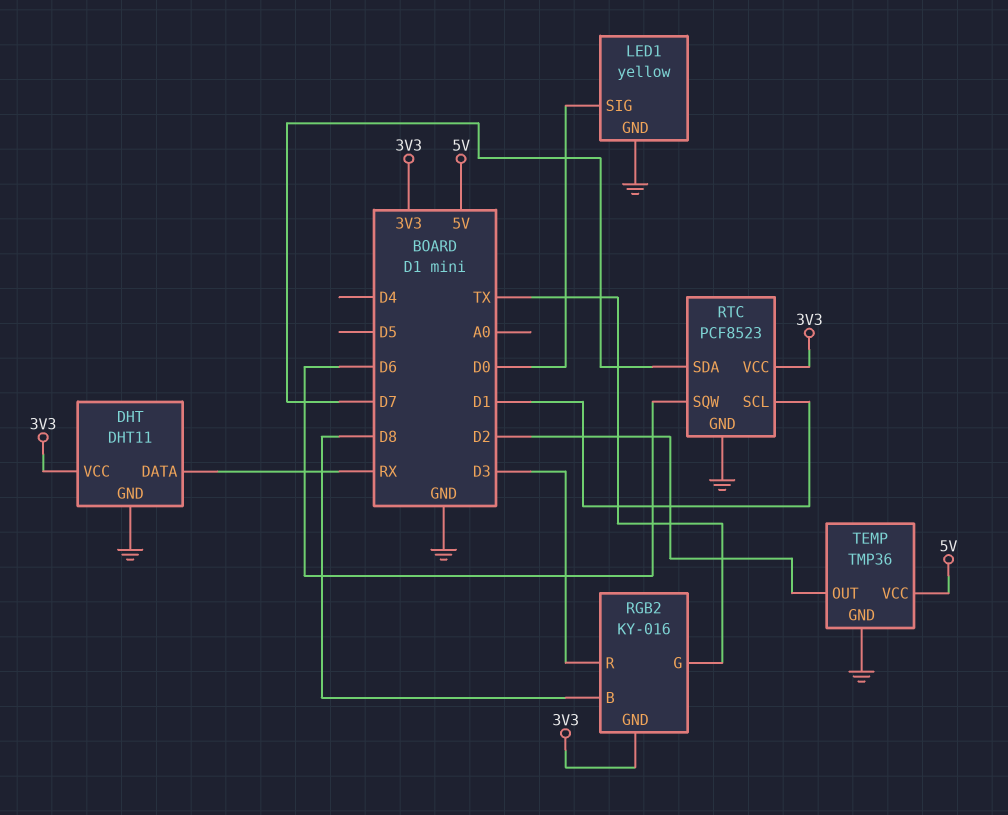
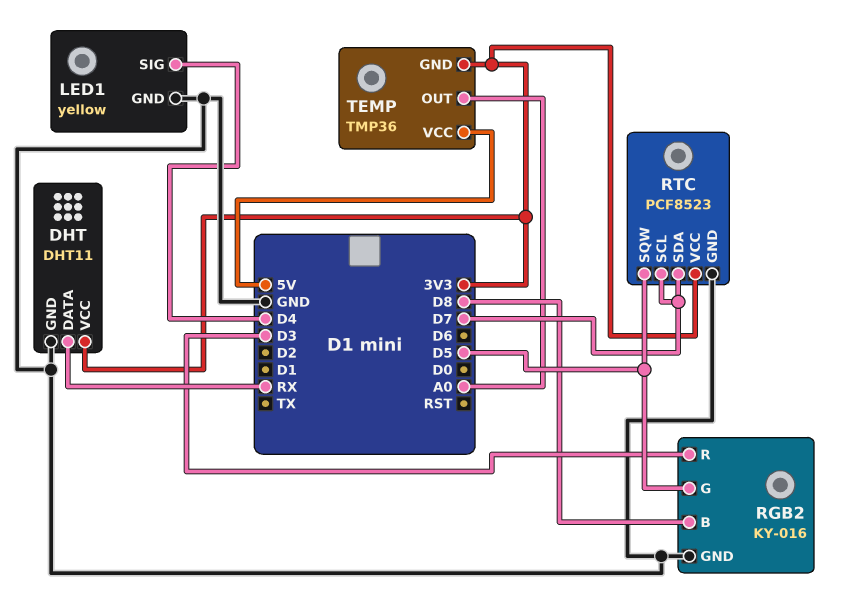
LED1 pin SIG: D0 -> D4
RGB2 pin G: TX -> D5
RGB2 pin GND: 3V3 -> GND
RTC pin SCL: D1 -> D7
RTC pin SQW: D6 -> D5
TEMP pin GND: GND -> 3V3
TEMP pin OUT: D2 -> A0

